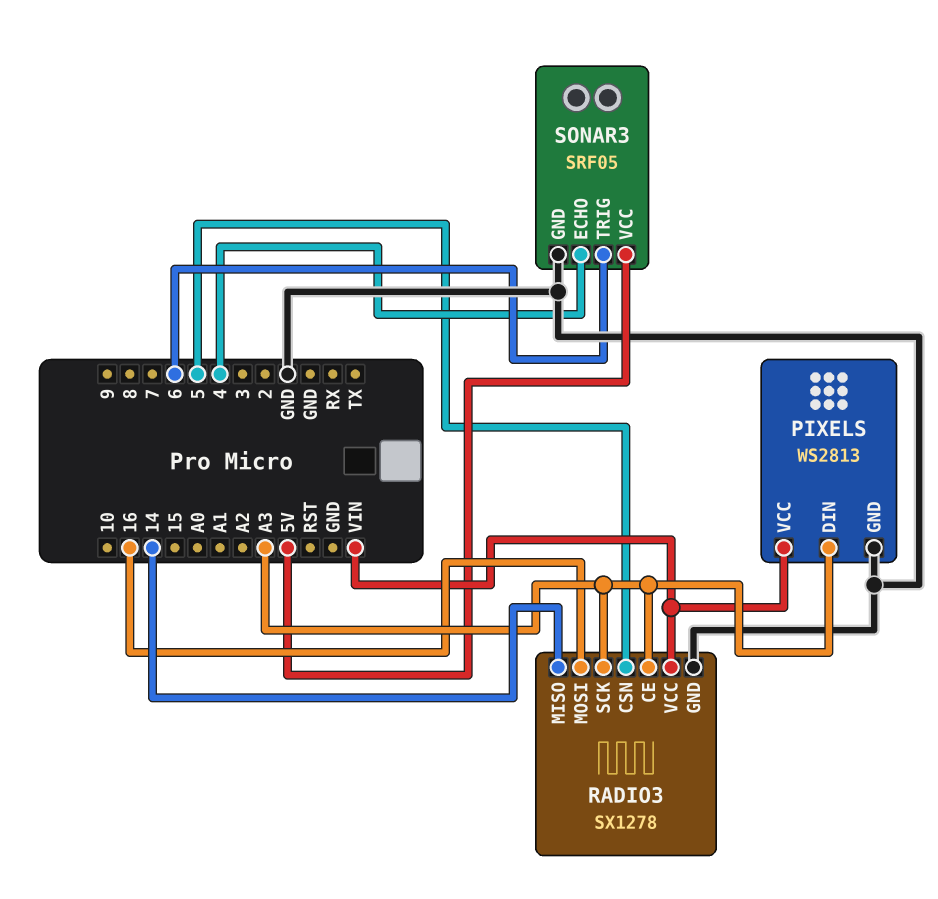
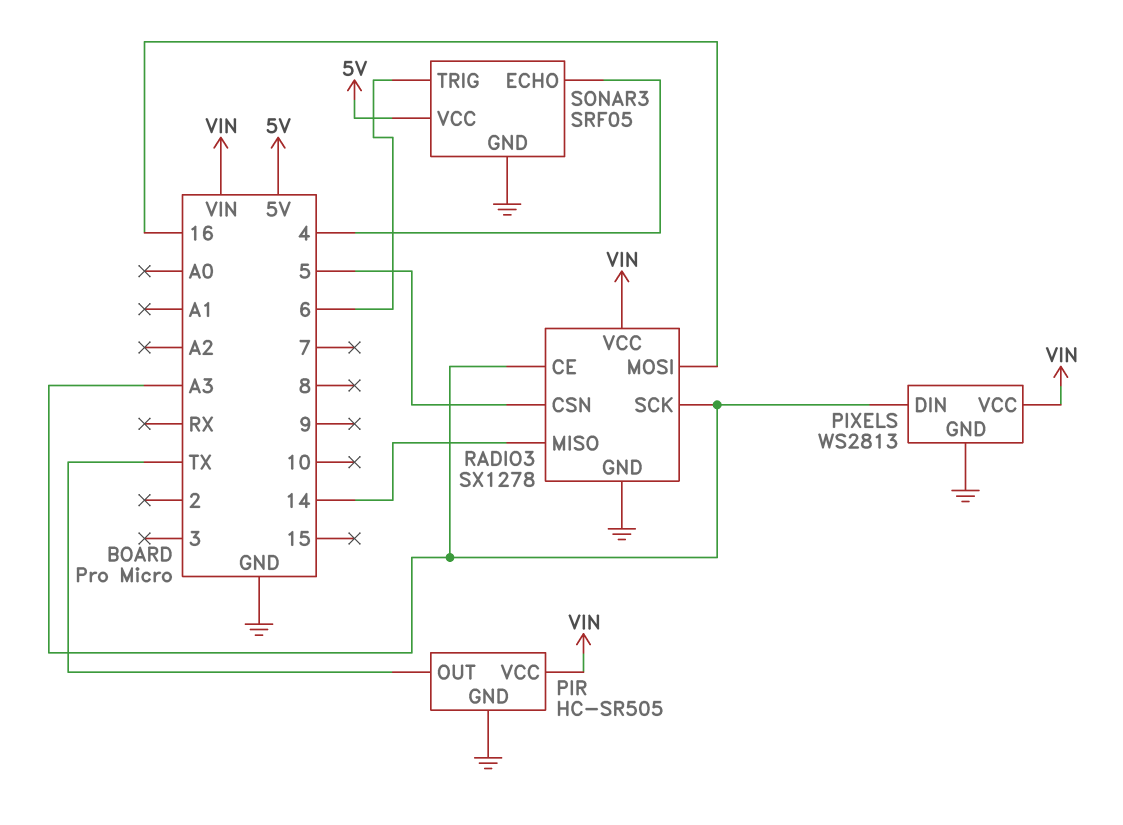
PIR: none -> HC-SR505
PIR pin GND: none -> GND
PIR pin OUT: none -> TX
PIR pin VCC: none -> VIN

